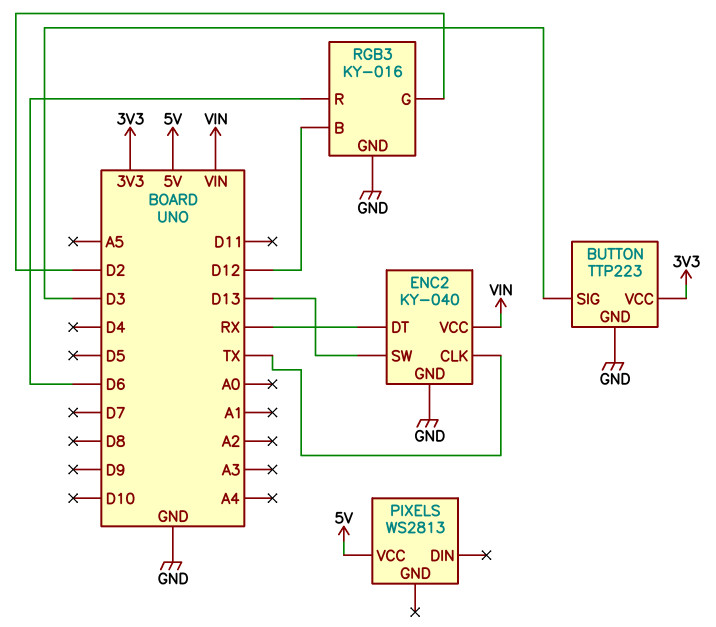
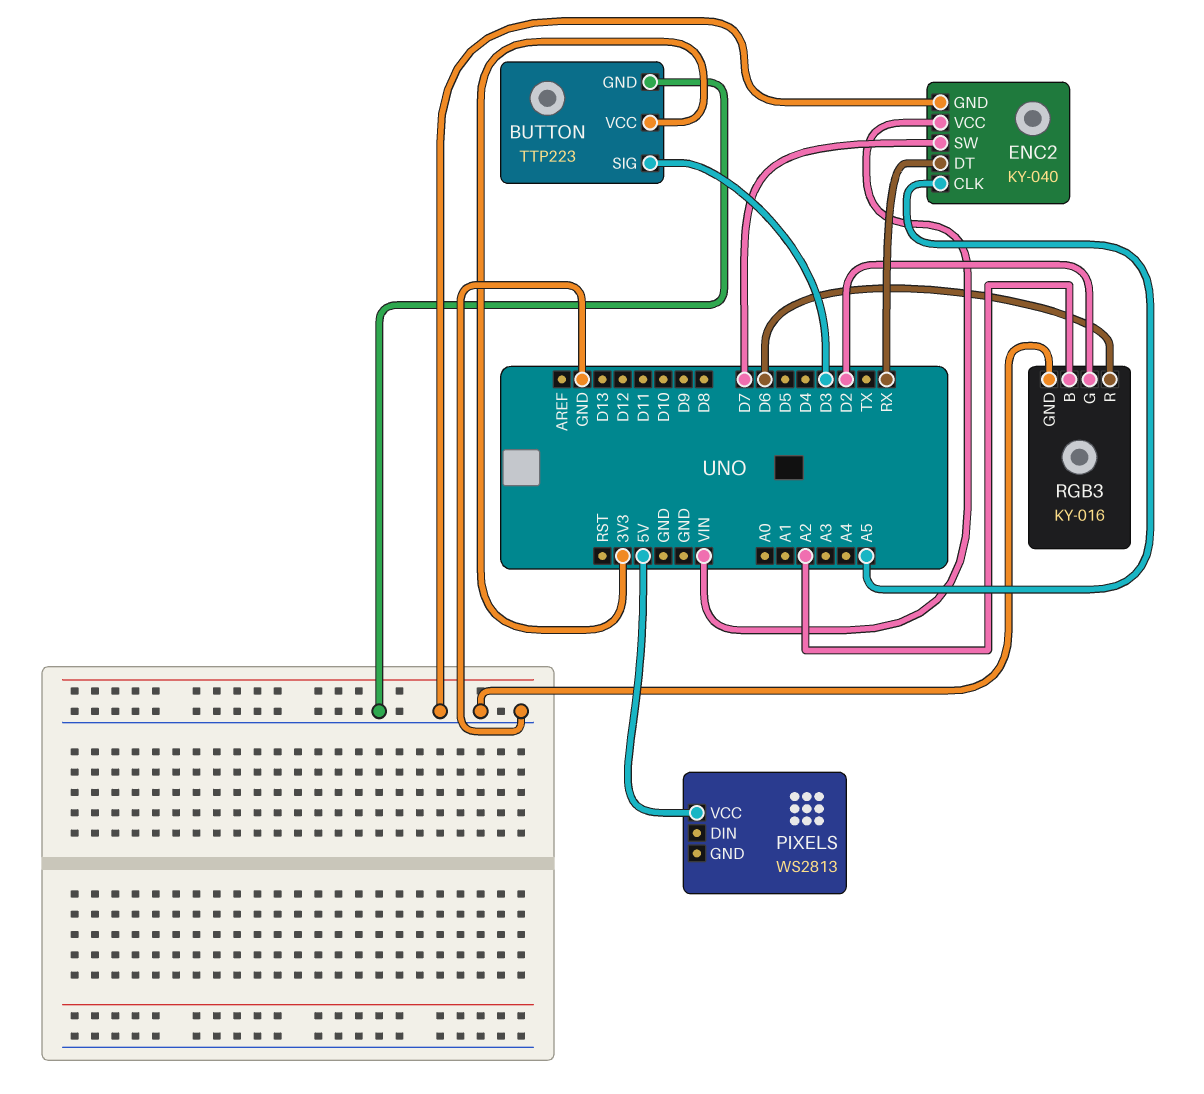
ENC2 pin CLK: TX -> A5
ENC2 pin SW: D13 -> D7
RGB3 pin B: D12 -> A2

